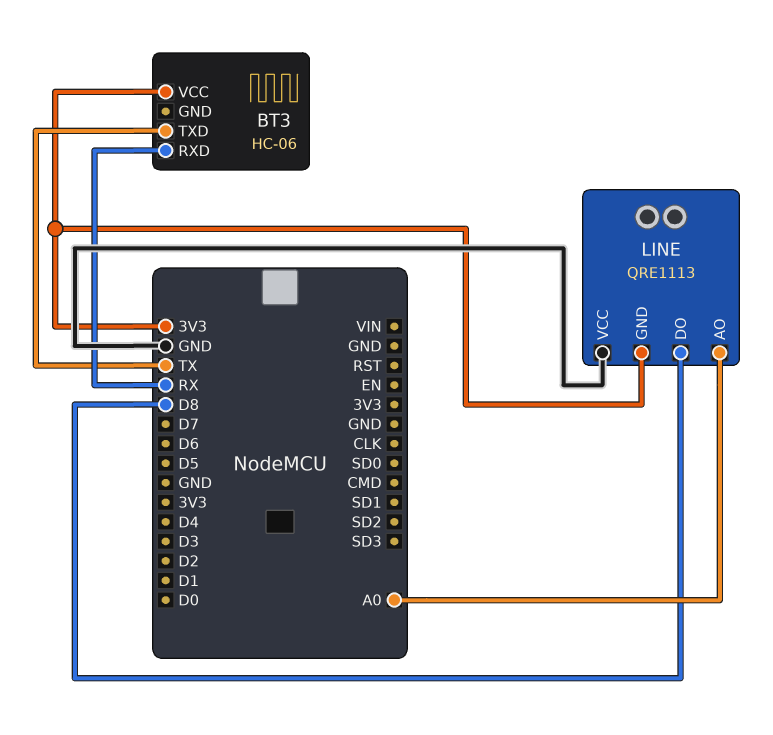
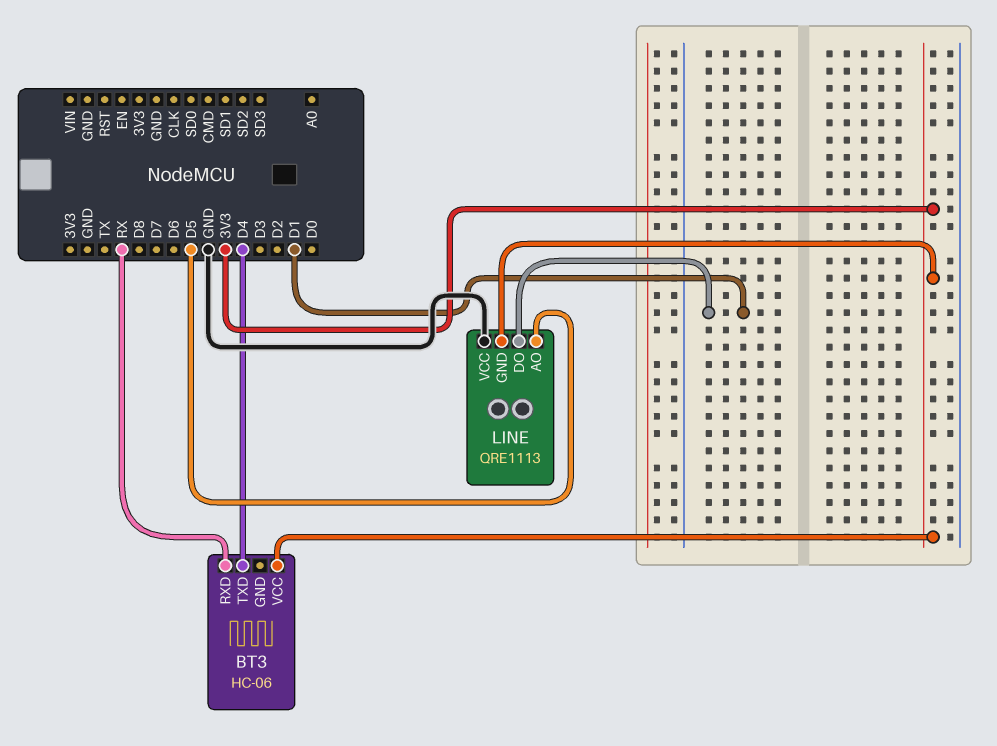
BT3 pin TXD: TX -> D4
LINE pin AO: A0 -> D5
LINE pin DO: D8 -> D1

